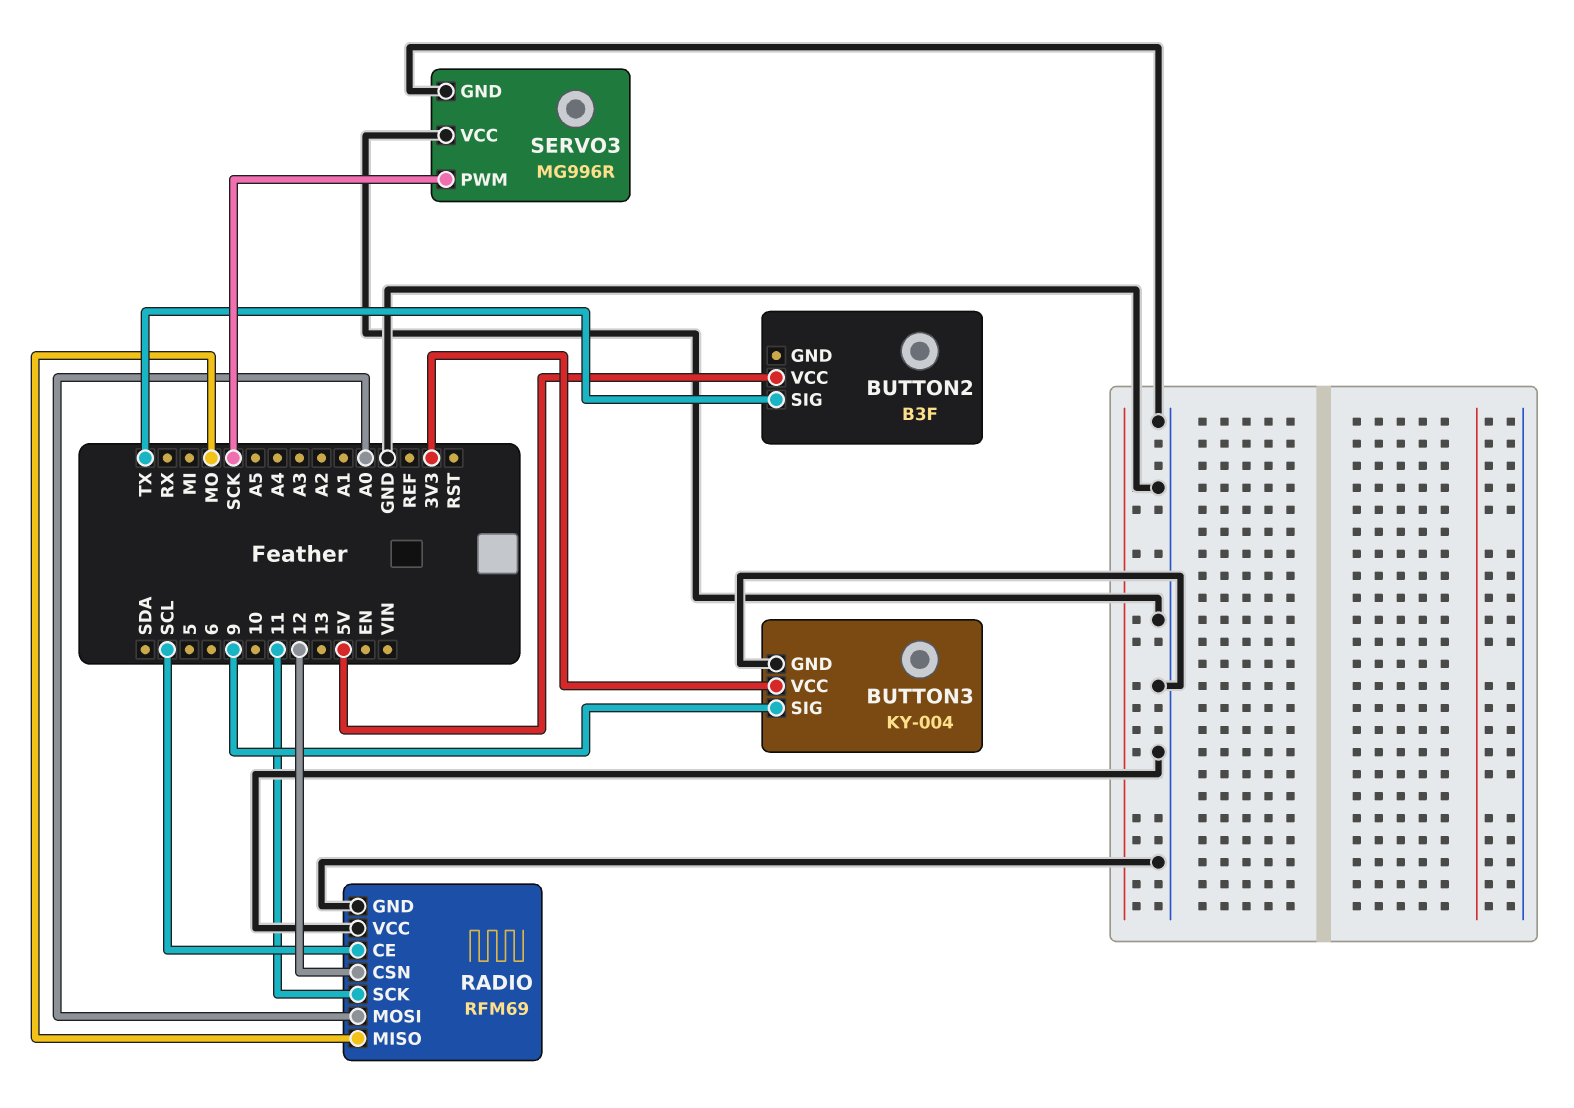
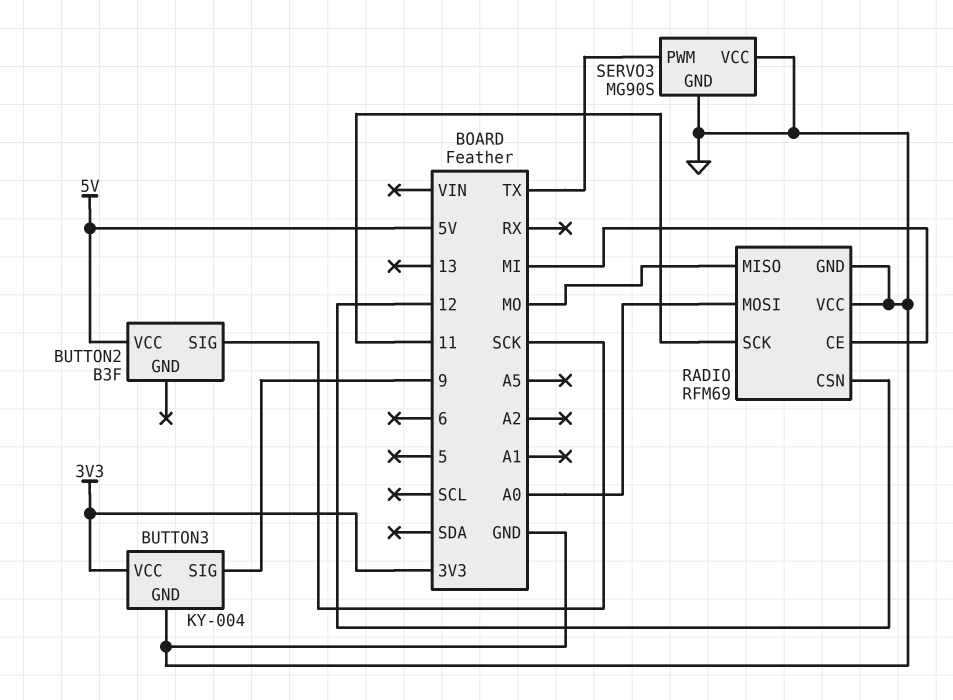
BUTTON2 pin SIG: TX -> SCK
RADIO pin CE: SCL -> MI
SERVO3: MG996R -> MG90S
SERVO3 pin PWM: SCK -> TX

